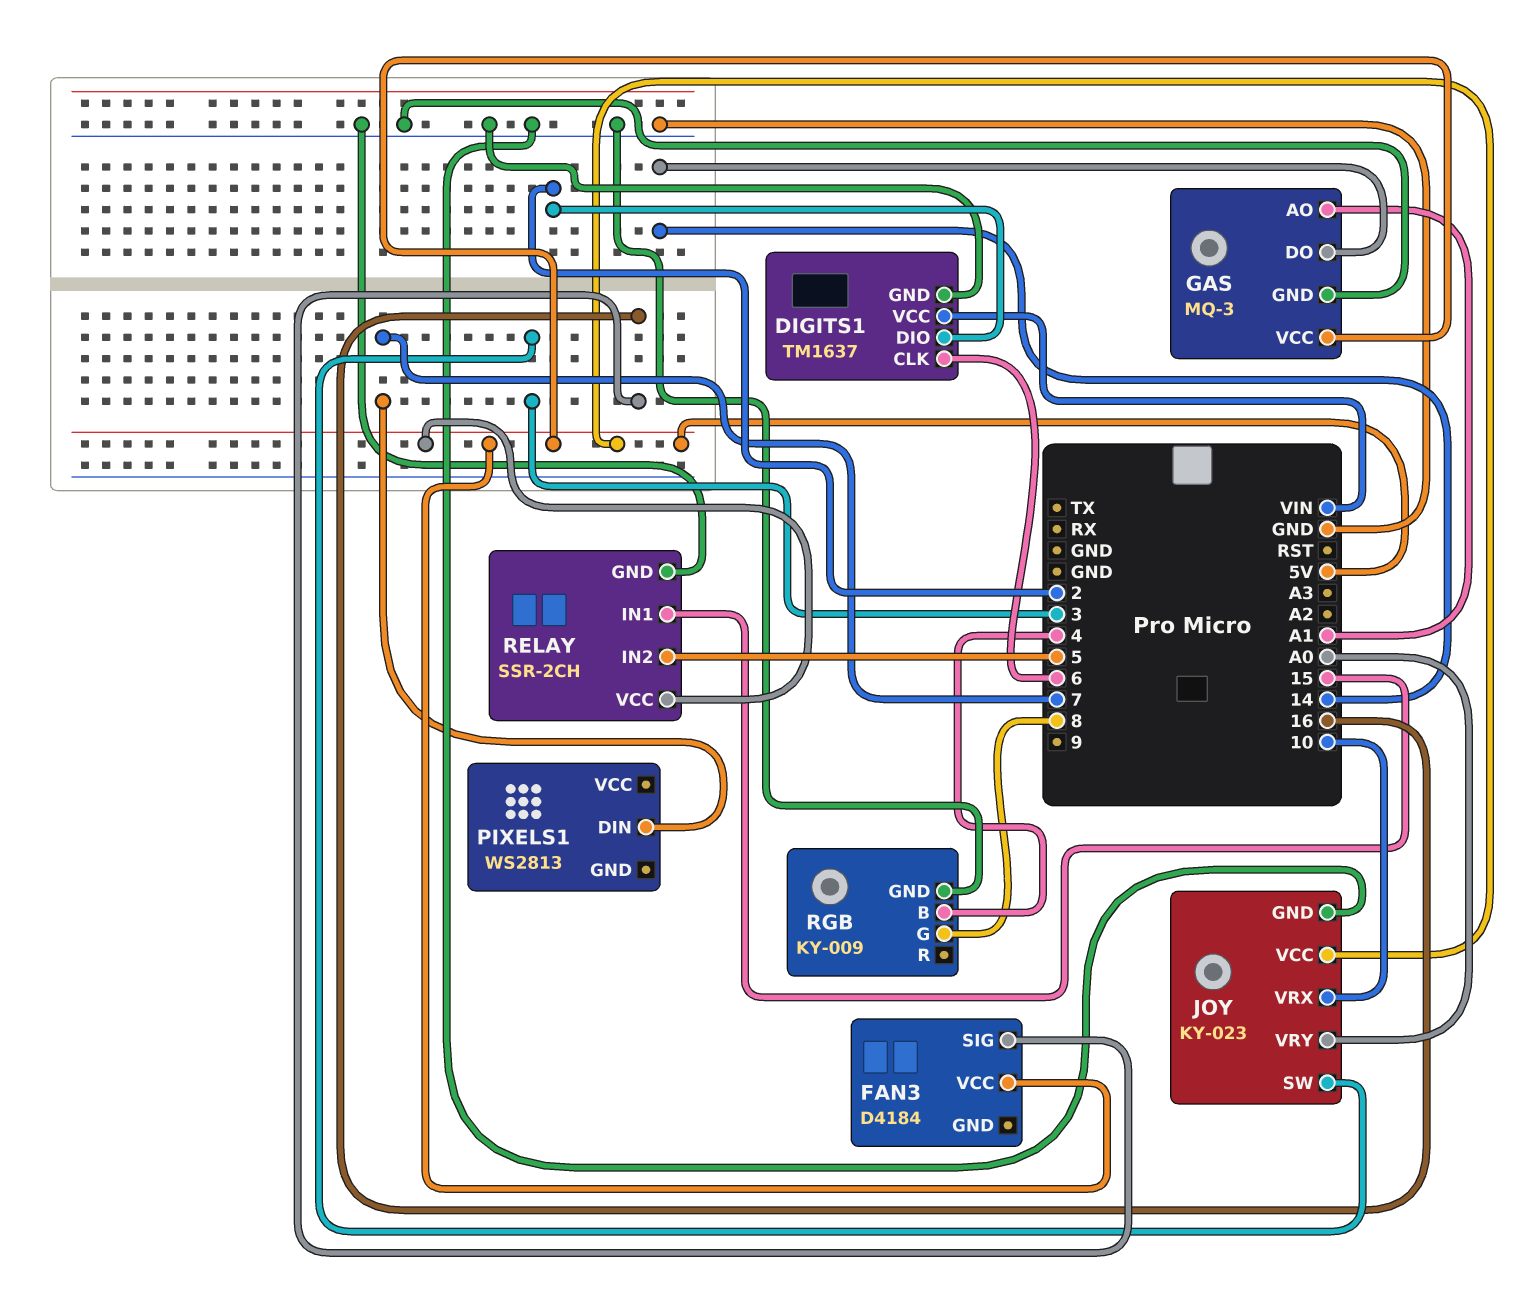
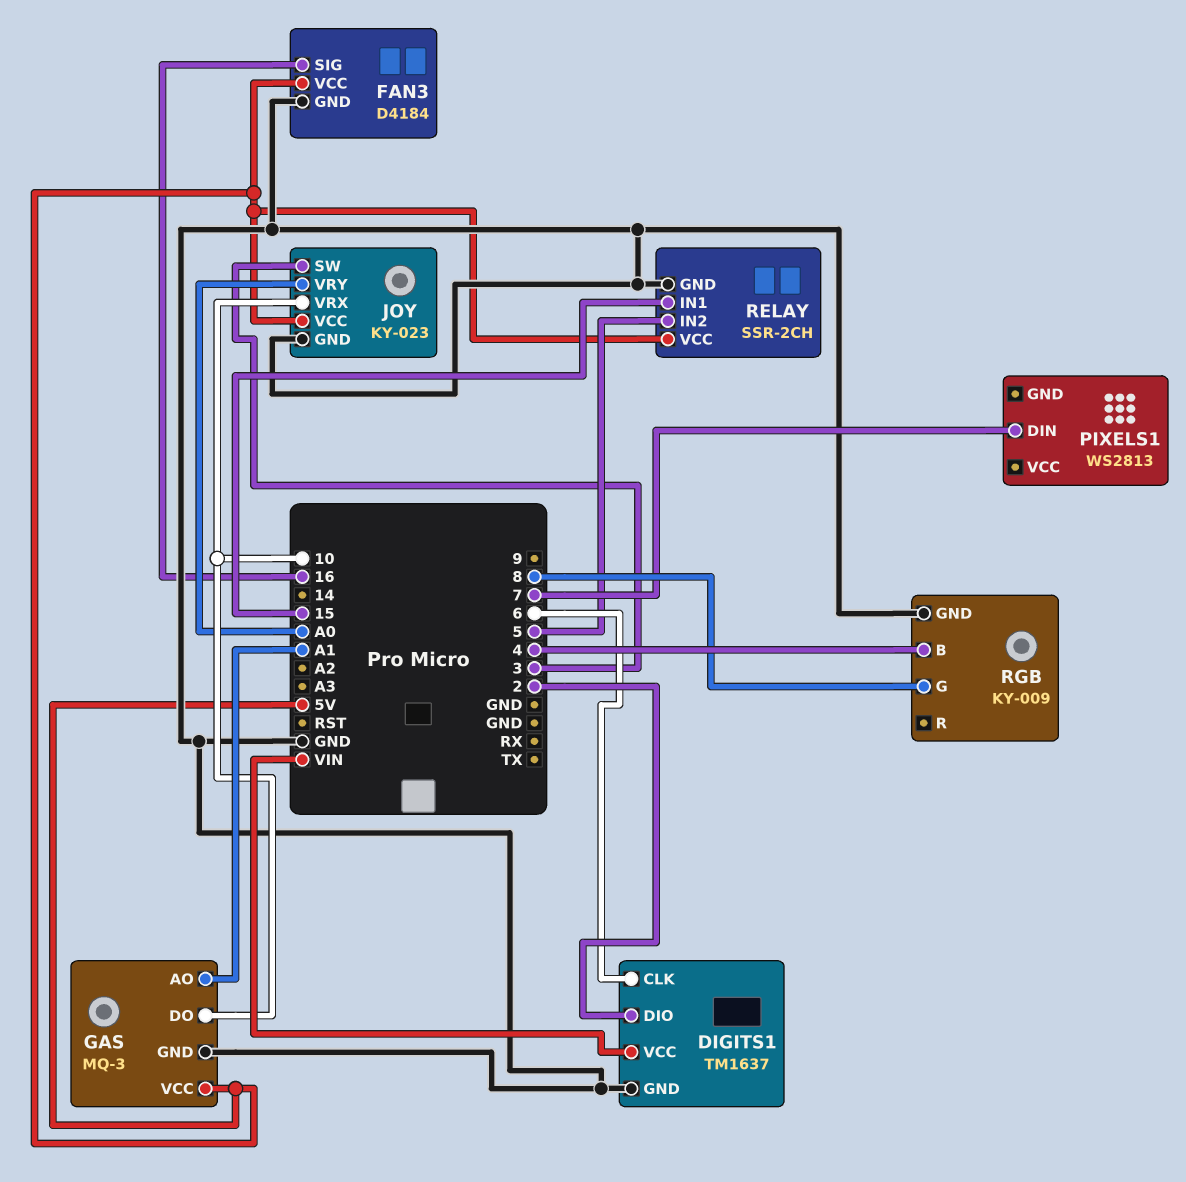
FAN3 pin GND: none -> GND
GAS pin DO: 14 -> 10

